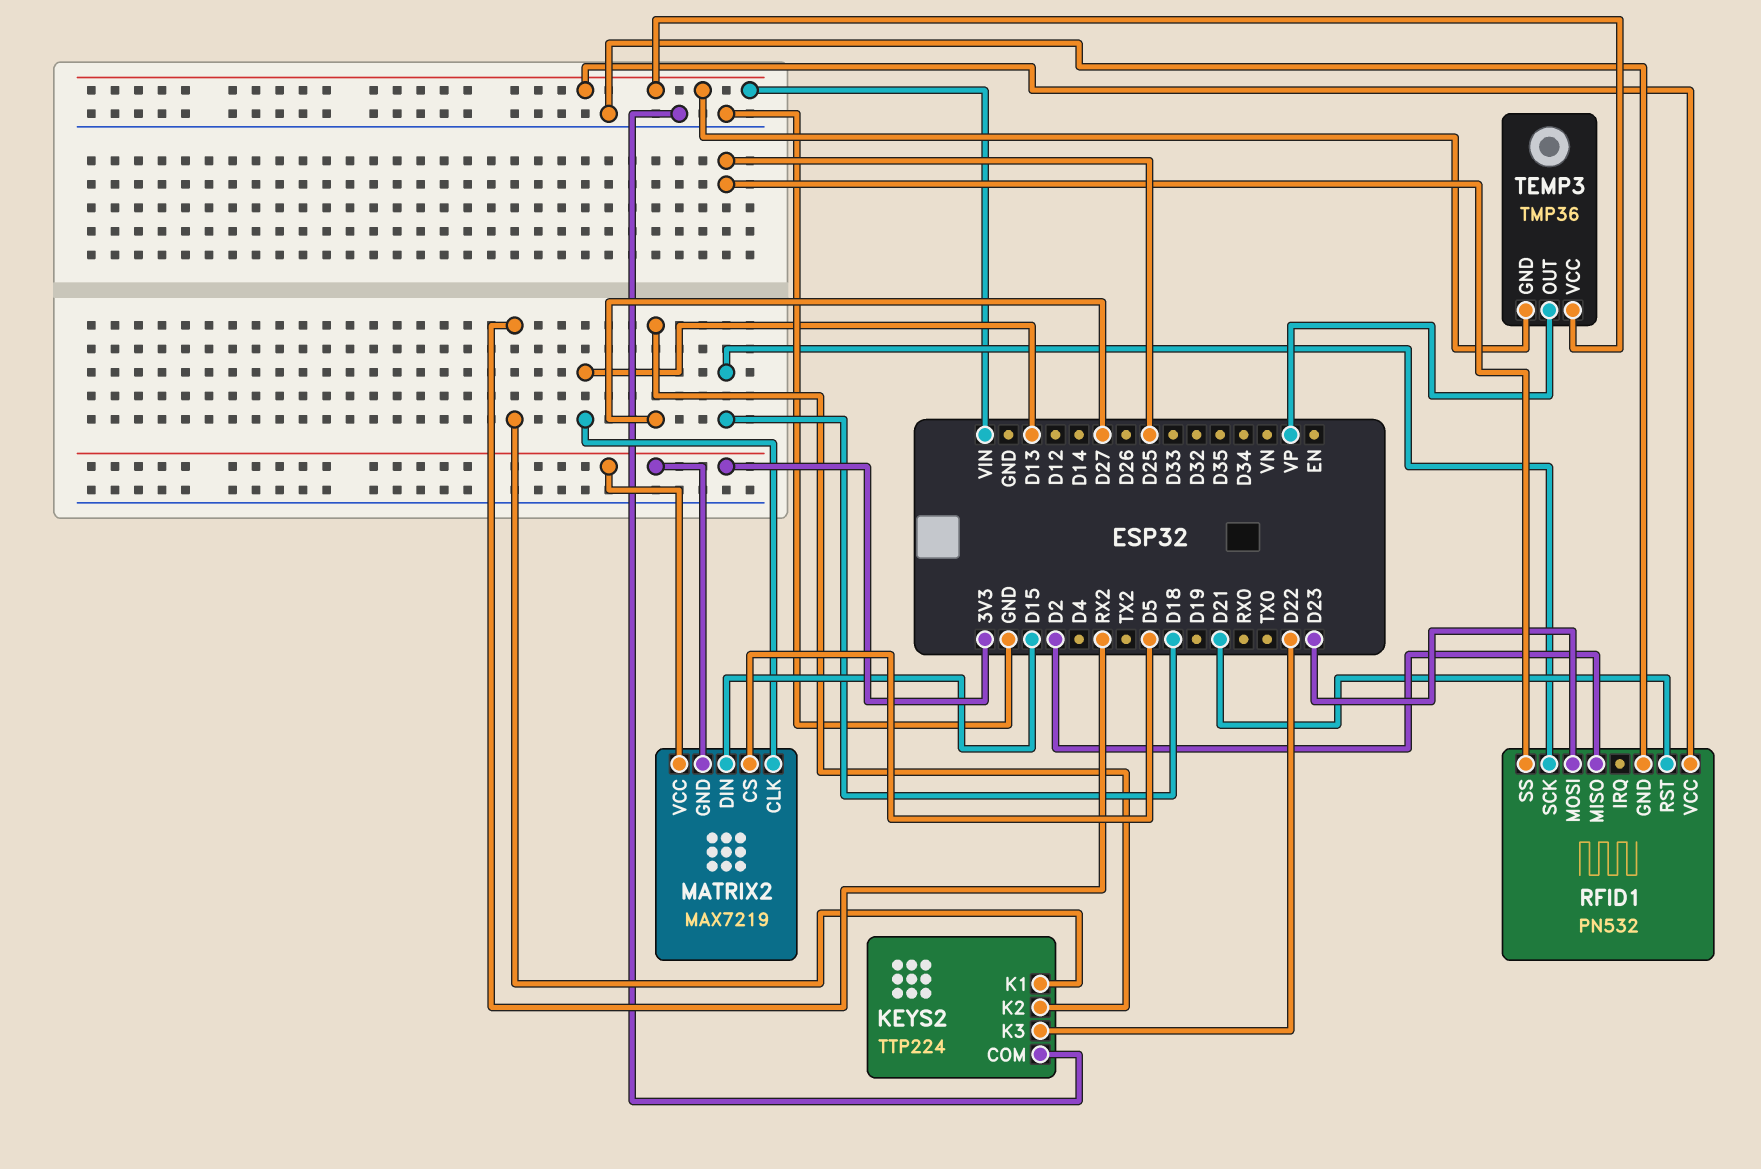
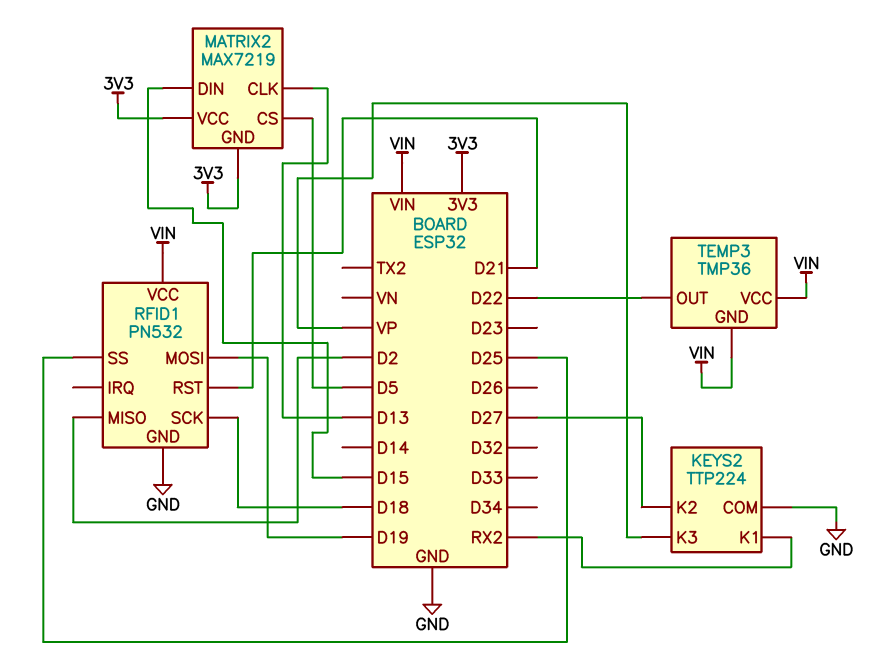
KEYS2 pin K3: D22 -> VP
RFID1 pin MOSI: D23 -> D19
TEMP3 pin OUT: VP -> D22

